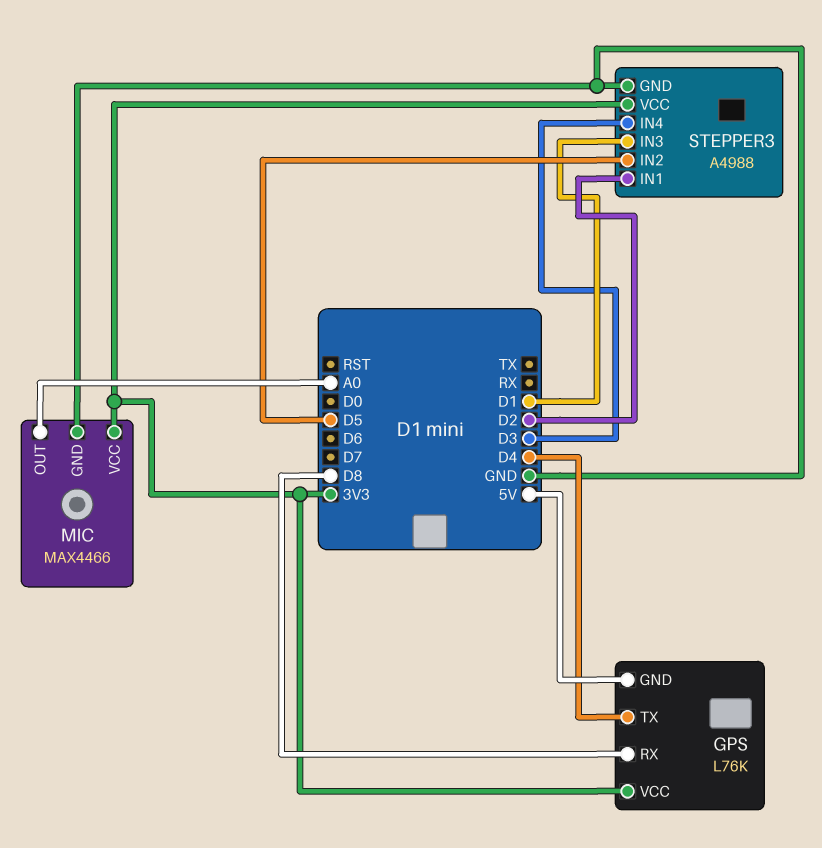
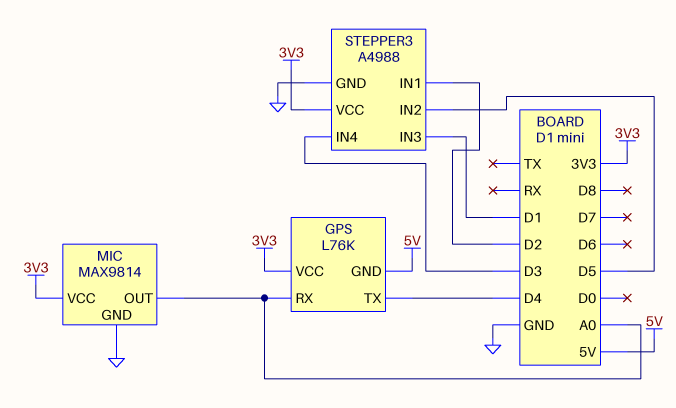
GPS pin RX: D8 -> A0
MIC: MAX4466 -> MAX9814

